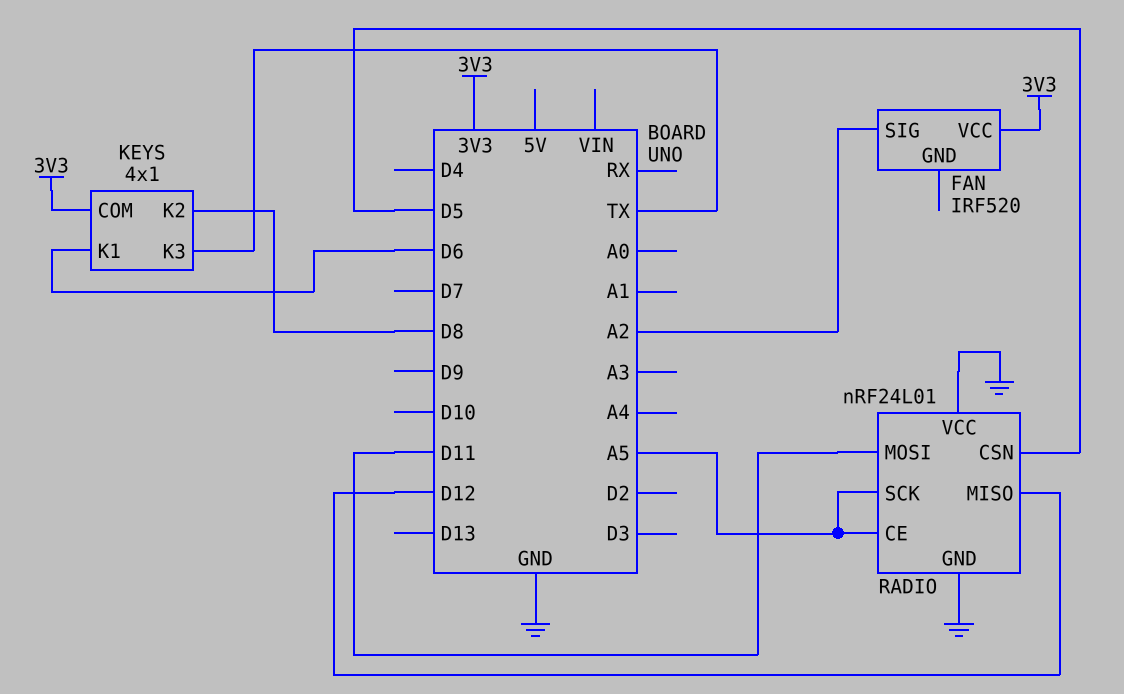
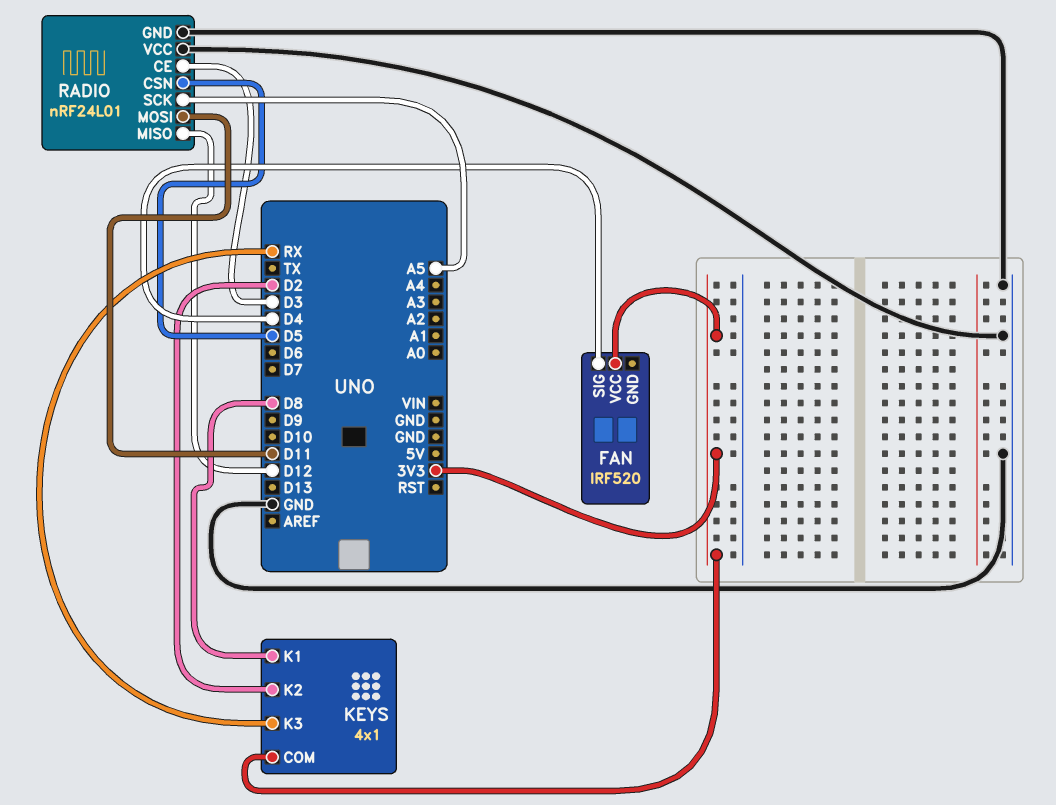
FAN pin SIG: A2 -> D4
KEYS pin K1: D6 -> D8
KEYS pin K2: D8 -> D2
KEYS pin K3: TX -> RX
RADIO pin CE: A5 -> D3

